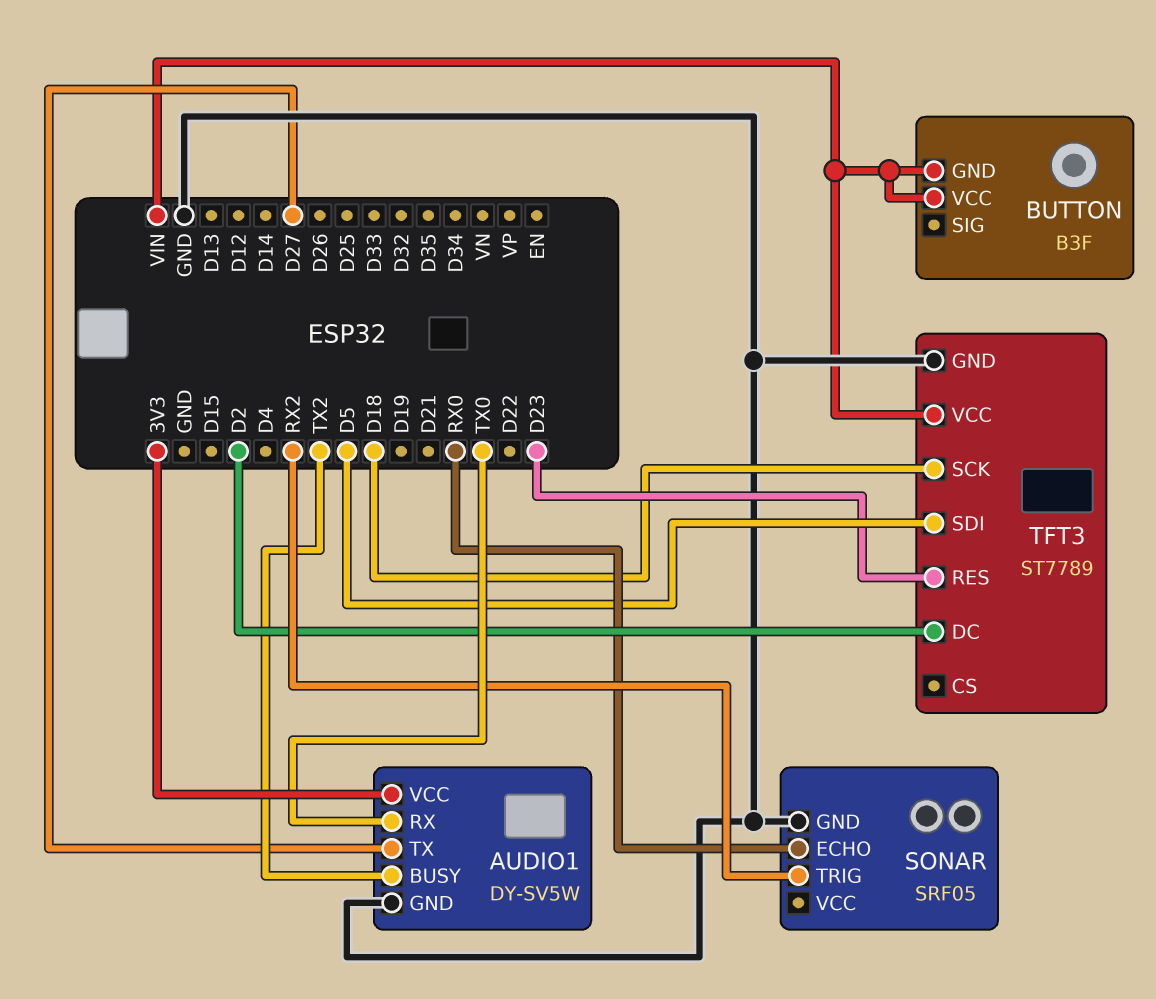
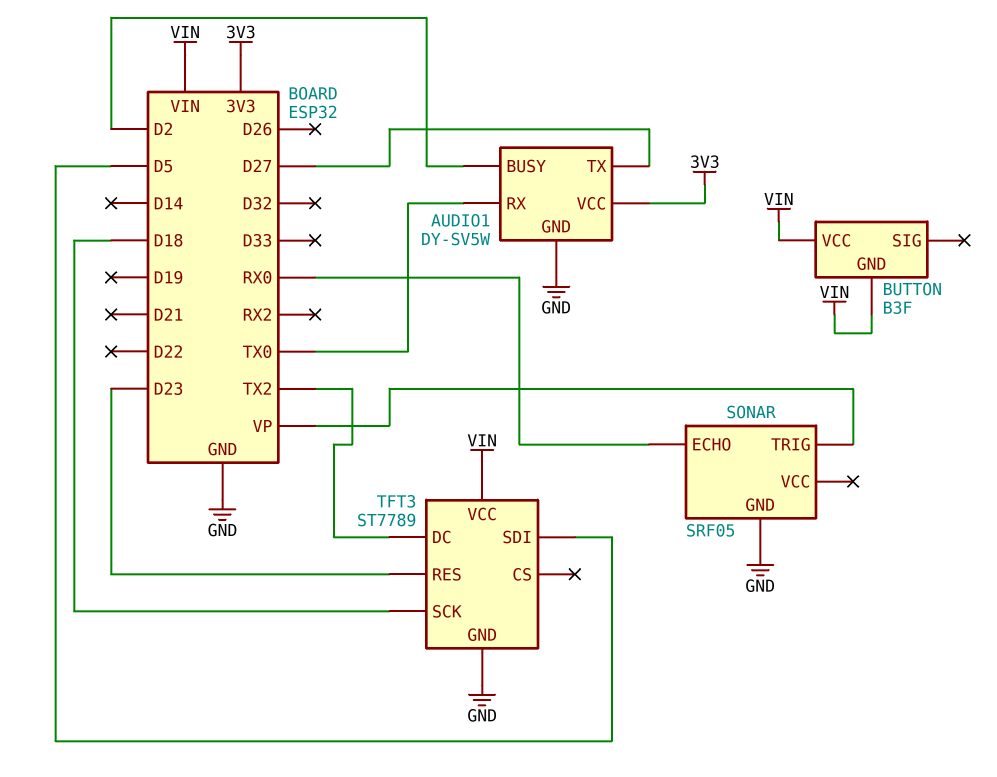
AUDIO1 pin BUSY: TX2 -> D2
SONAR pin TRIG: RX2 -> VP
TFT3 pin DC: D2 -> TX2

